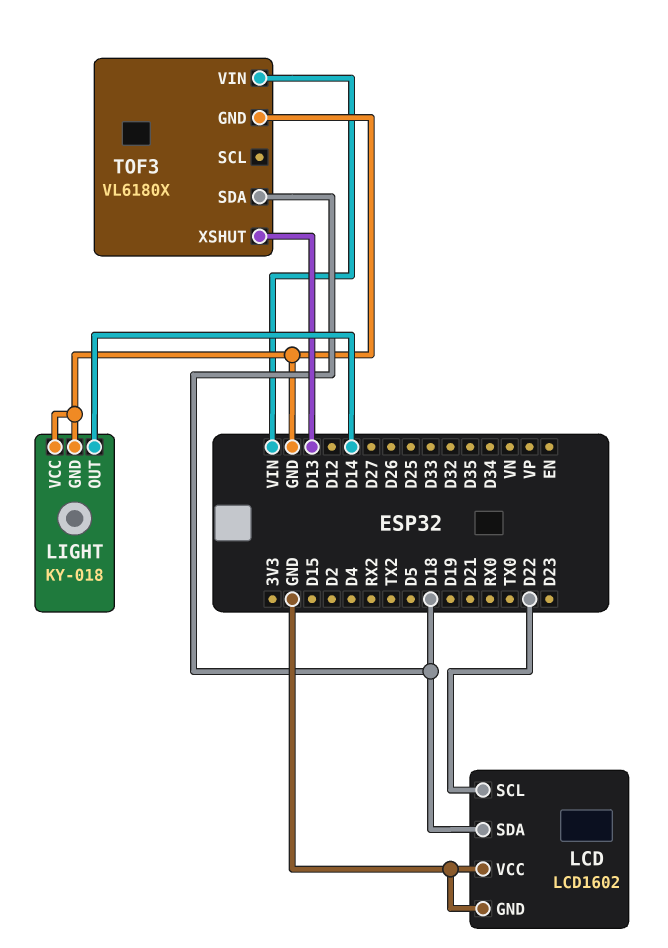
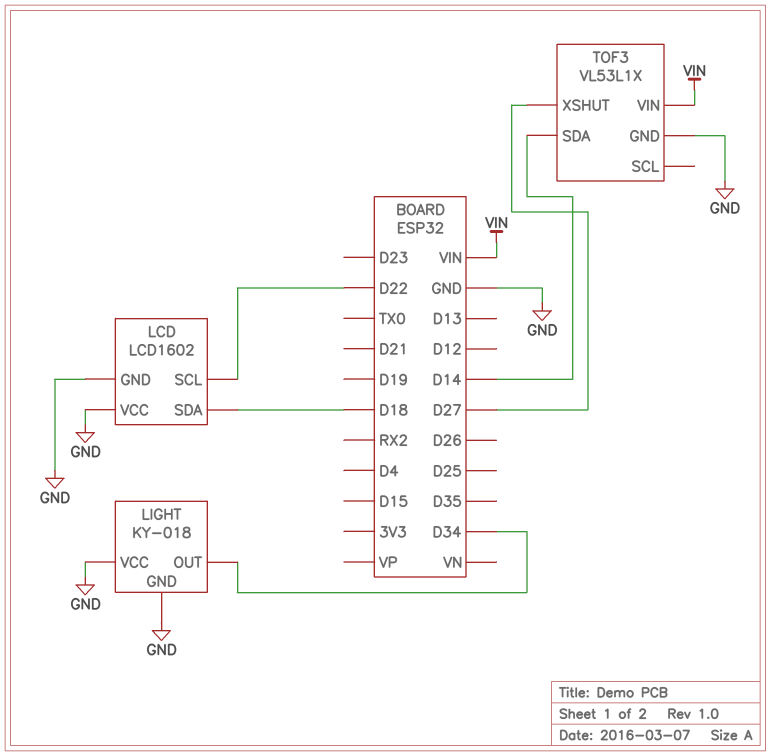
LIGHT pin OUT: D14 -> D34
TOF3: VL6180X -> VL53L1X
TOF3 pin SDA: D18 -> D14
TOF3 pin XSHUT: D13 -> D27

